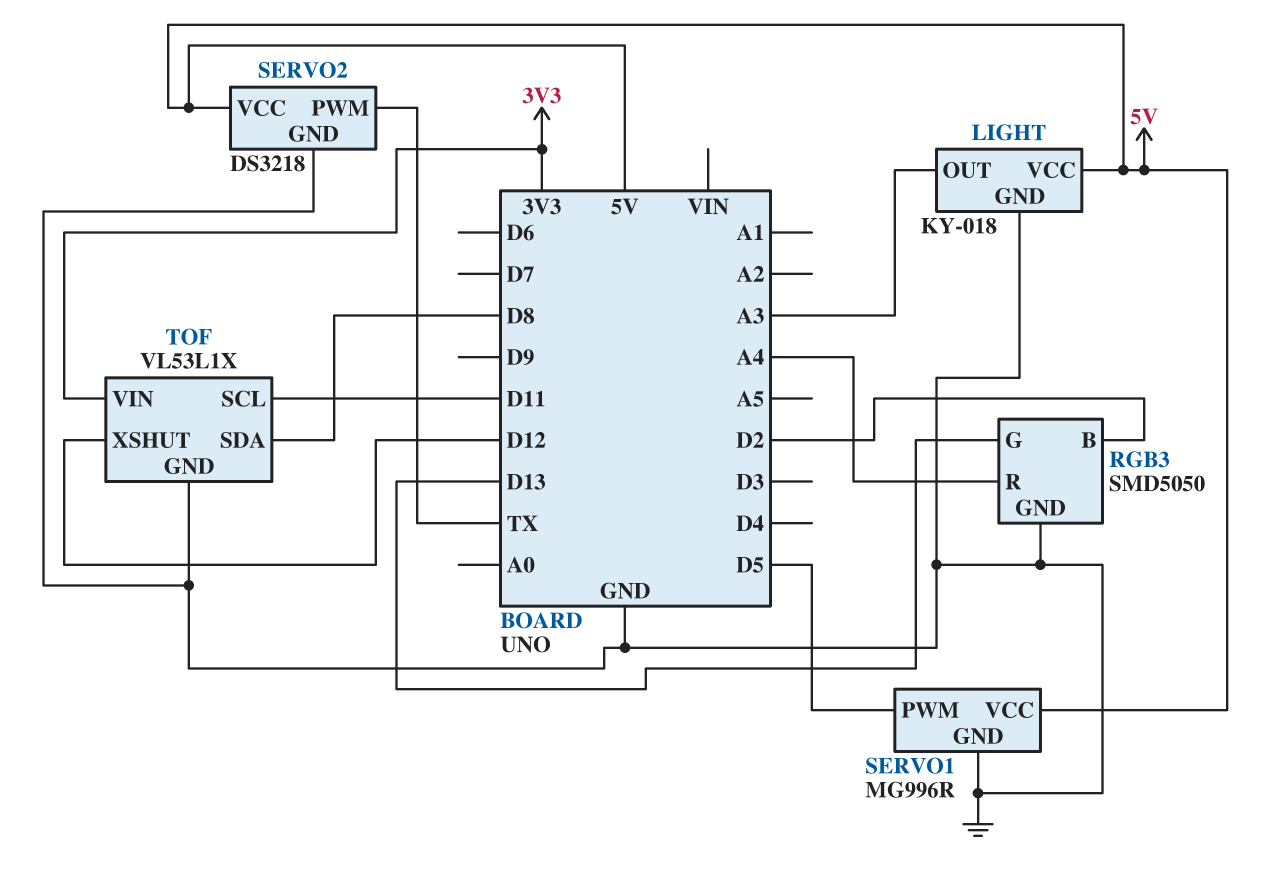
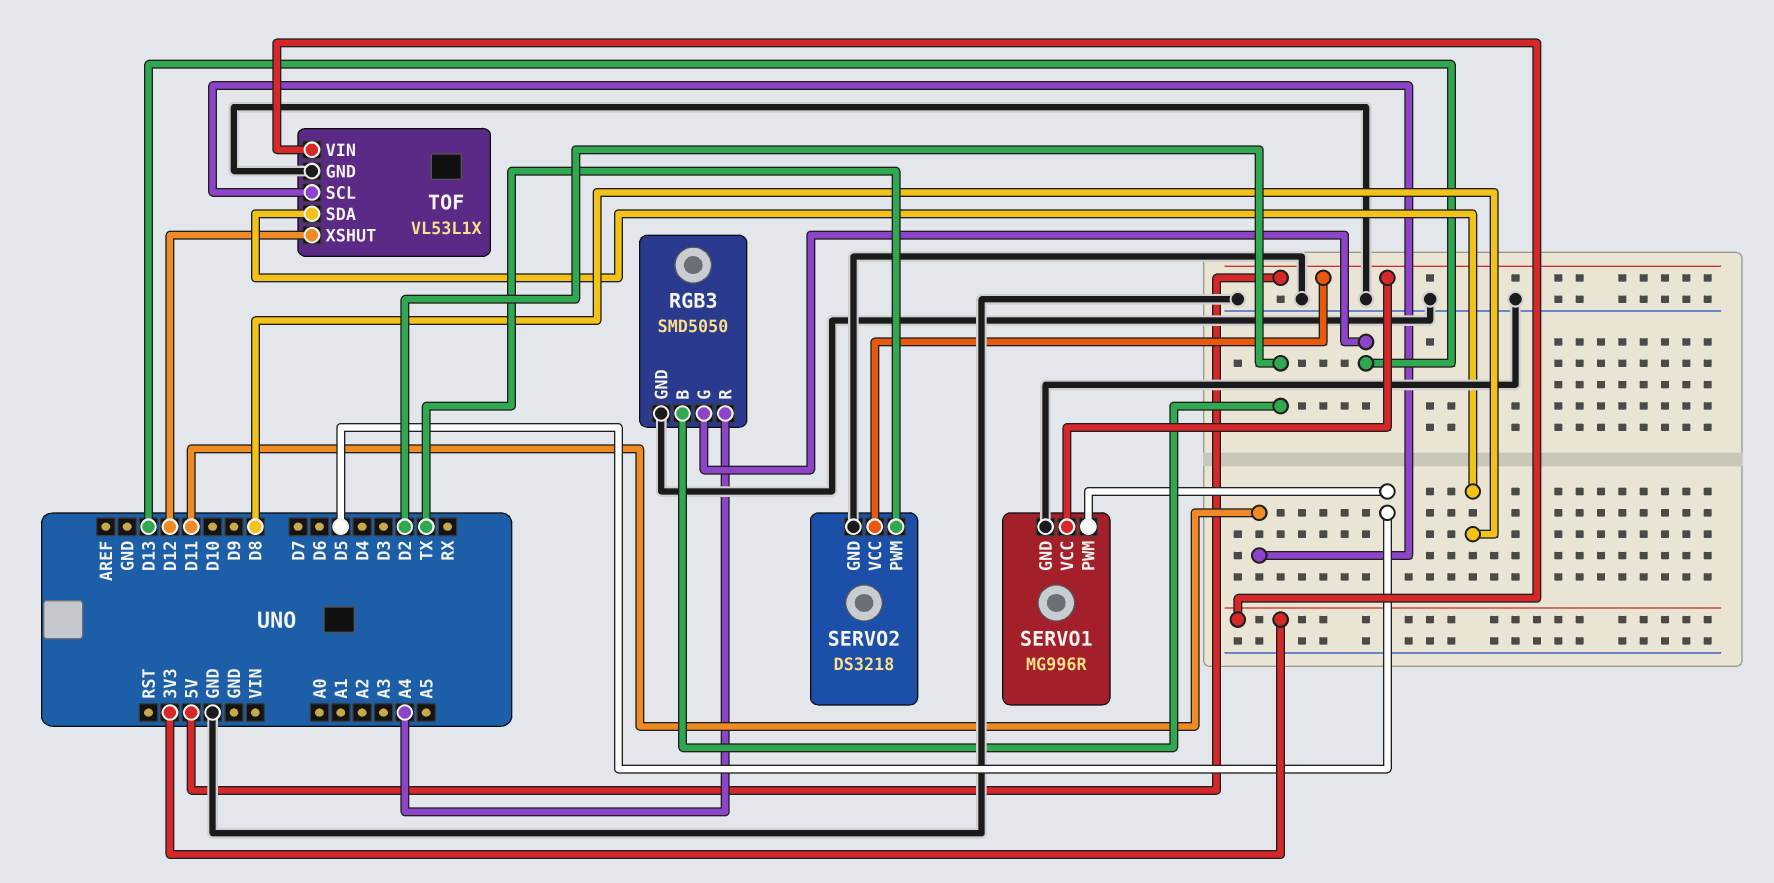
LIGHT: KY-018 -> none
LIGHT pin GND: GND -> none
LIGHT pin OUT: A3 -> none
LIGHT pin VCC: 5V -> none

